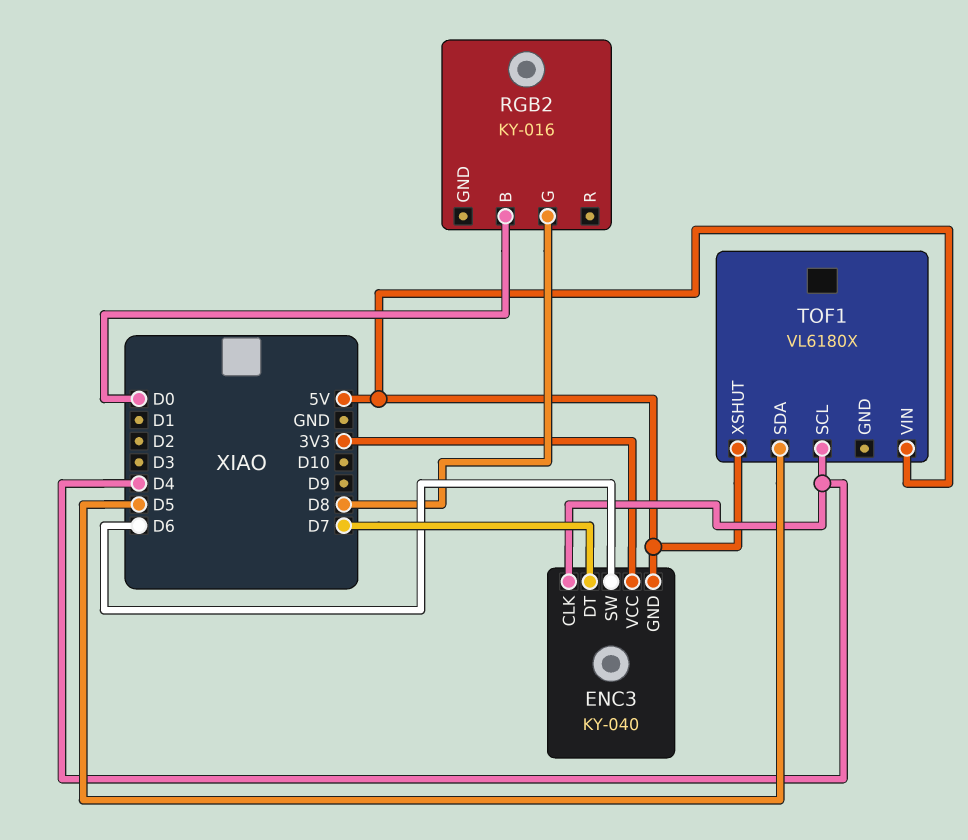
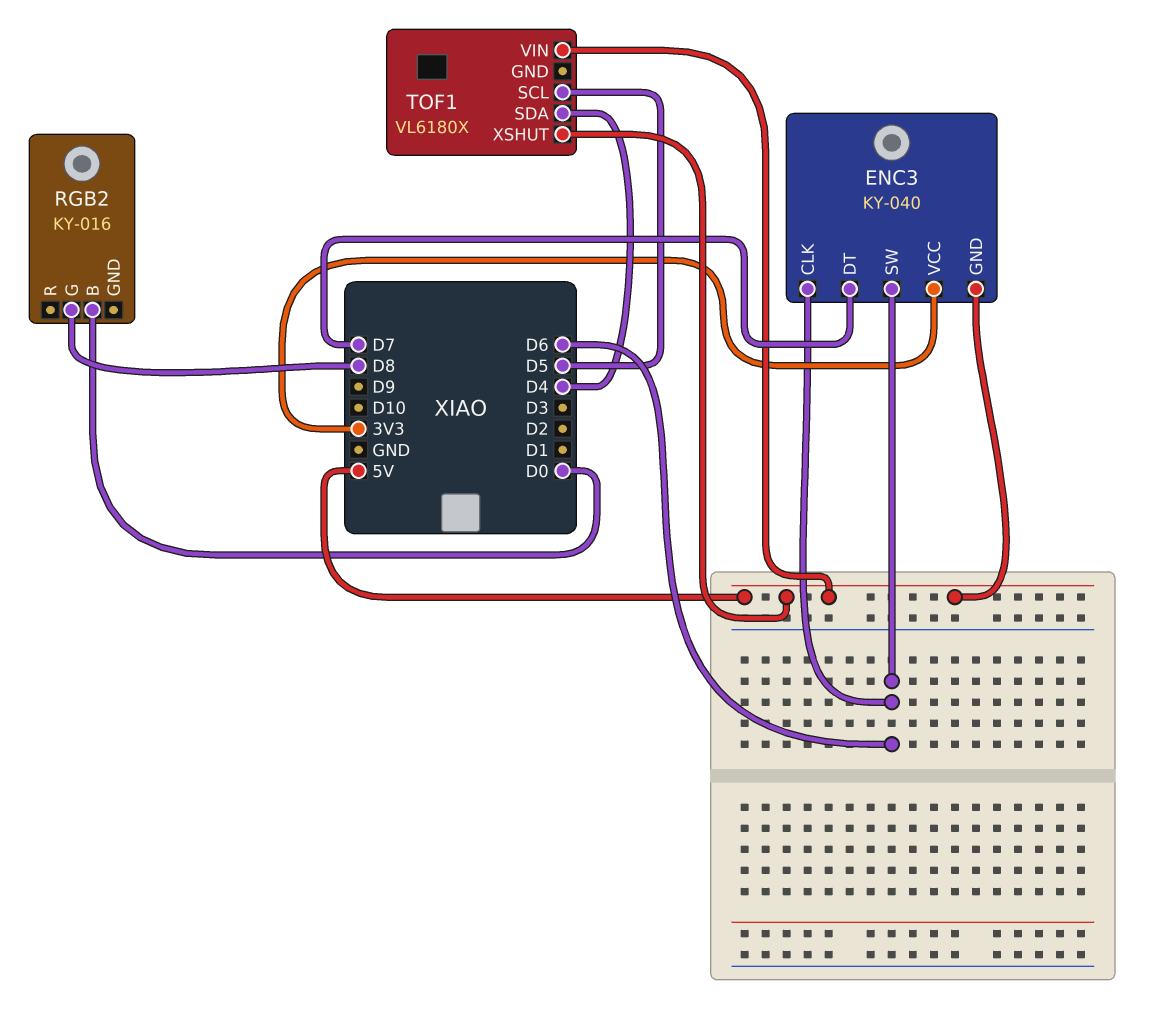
ENC3 pin CLK: D4 -> D6
TOF1 pin SCL: D4 -> D5
TOF1 pin SDA: D5 -> D4

